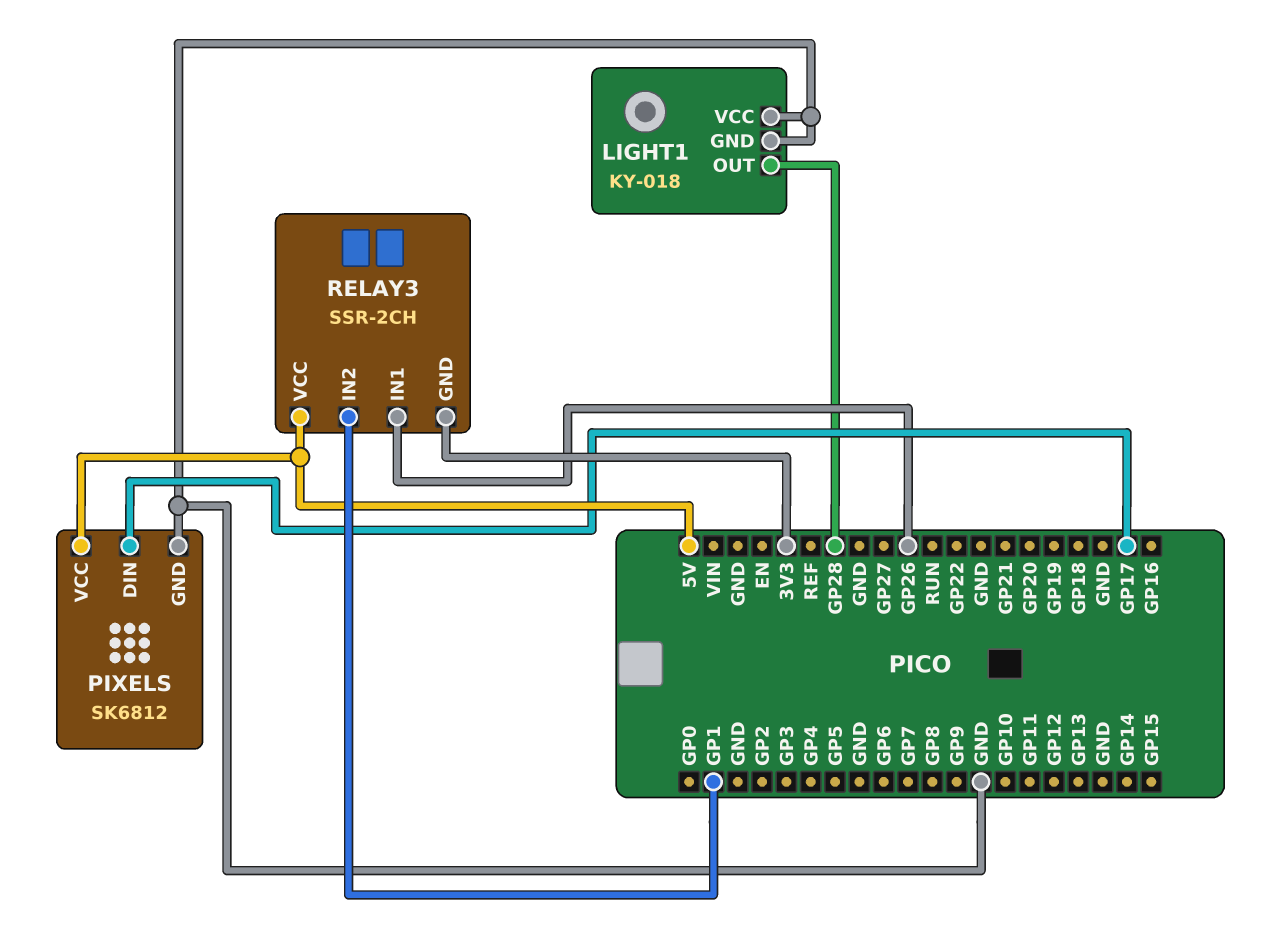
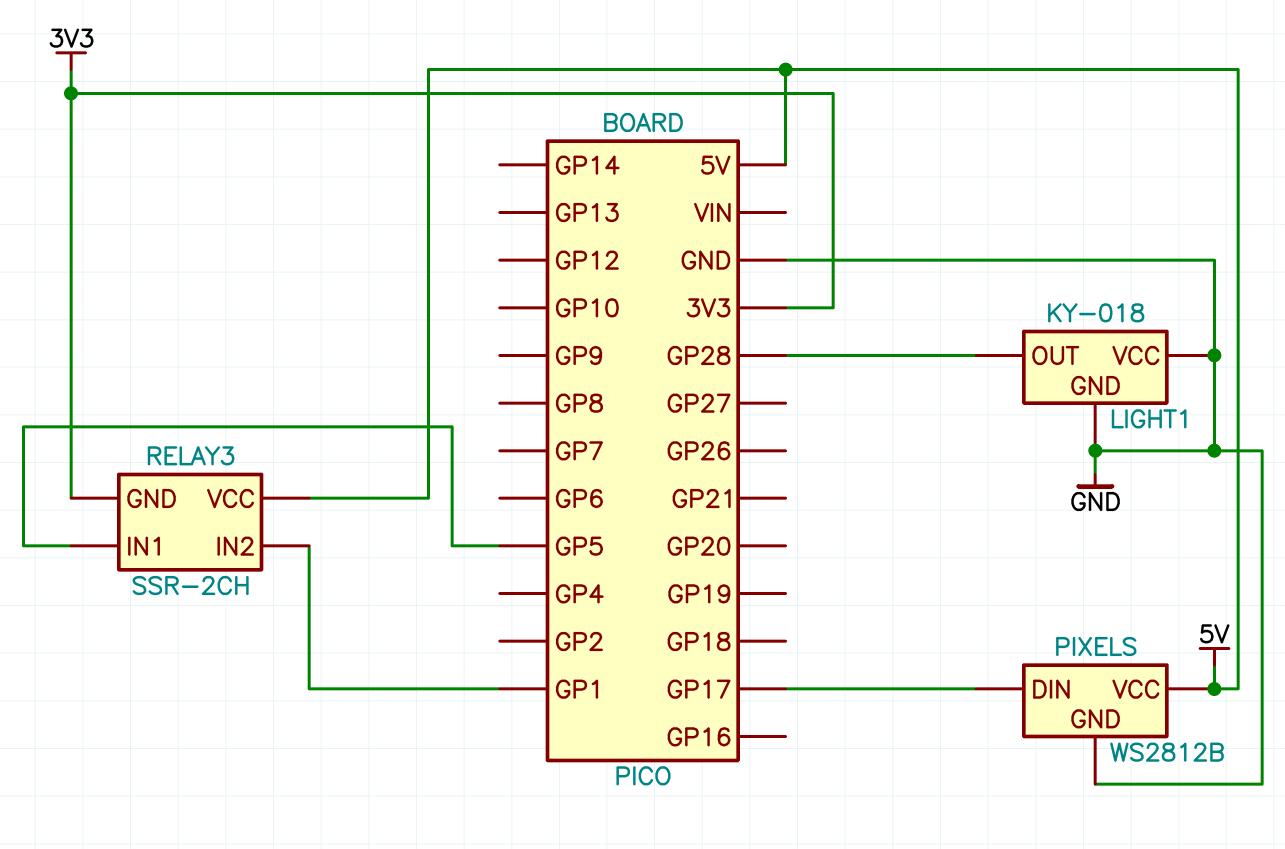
PIXELS: SK6812 -> WS2812B
RELAY3 pin IN1: GP26 -> GP5

